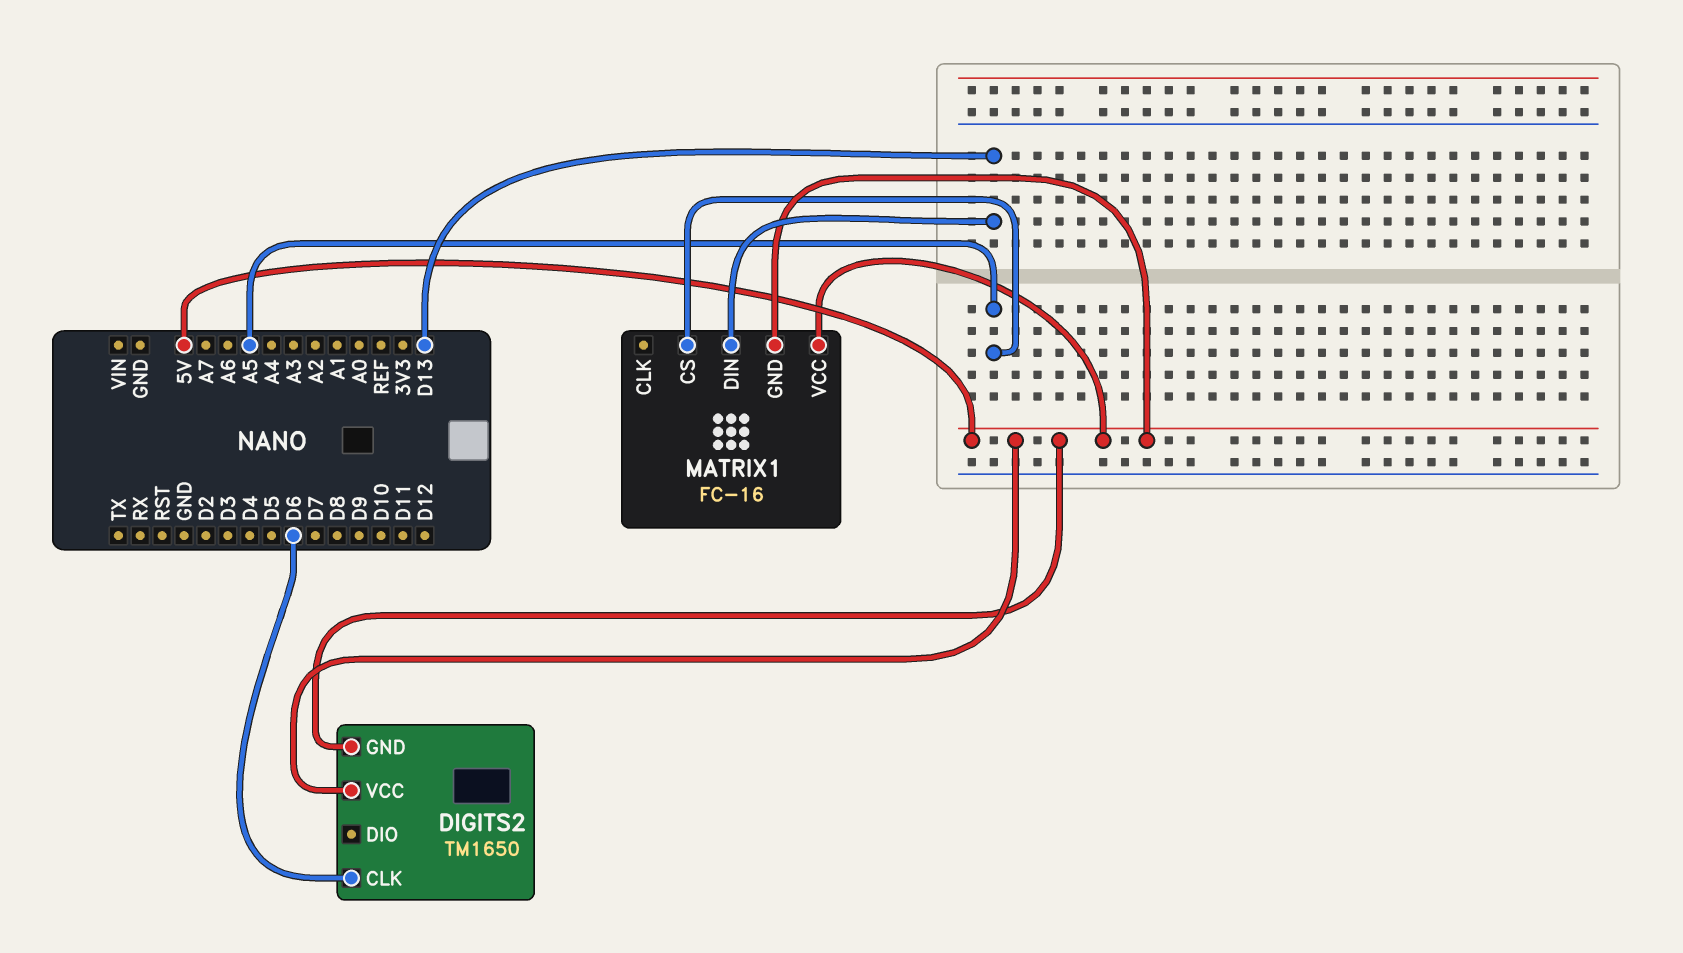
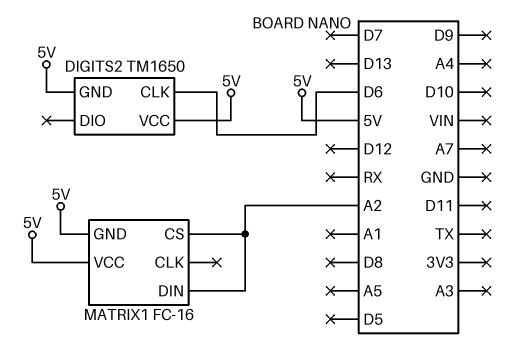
MATRIX1 pin CS: A5 -> A2
MATRIX1 pin DIN: D13 -> A2

